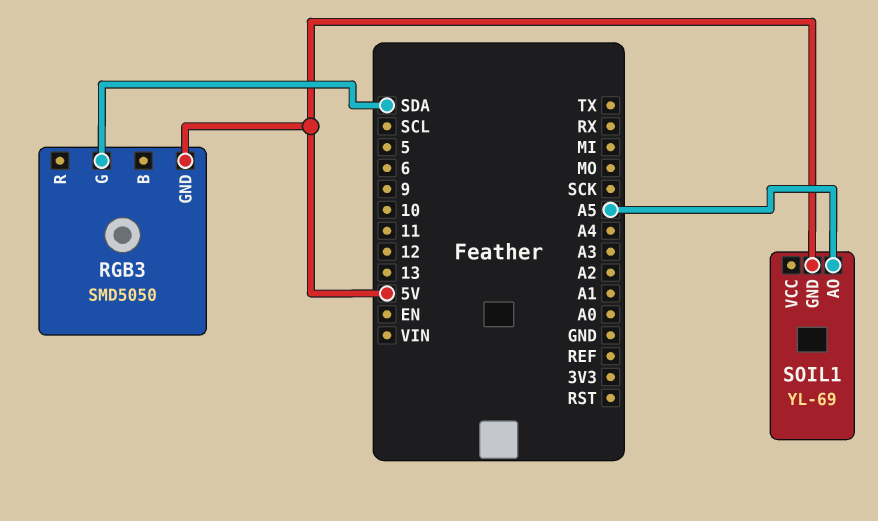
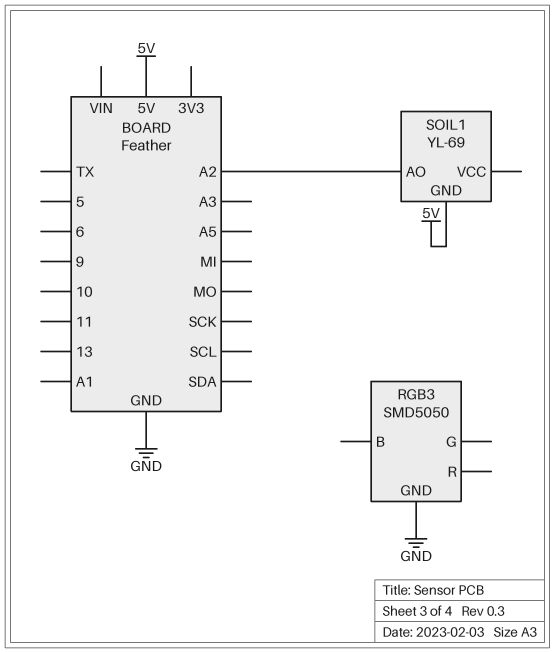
RGB3 pin G: SDA -> none
RGB3 pin GND: 5V -> GND
SOIL1 pin AO: A5 -> A2

